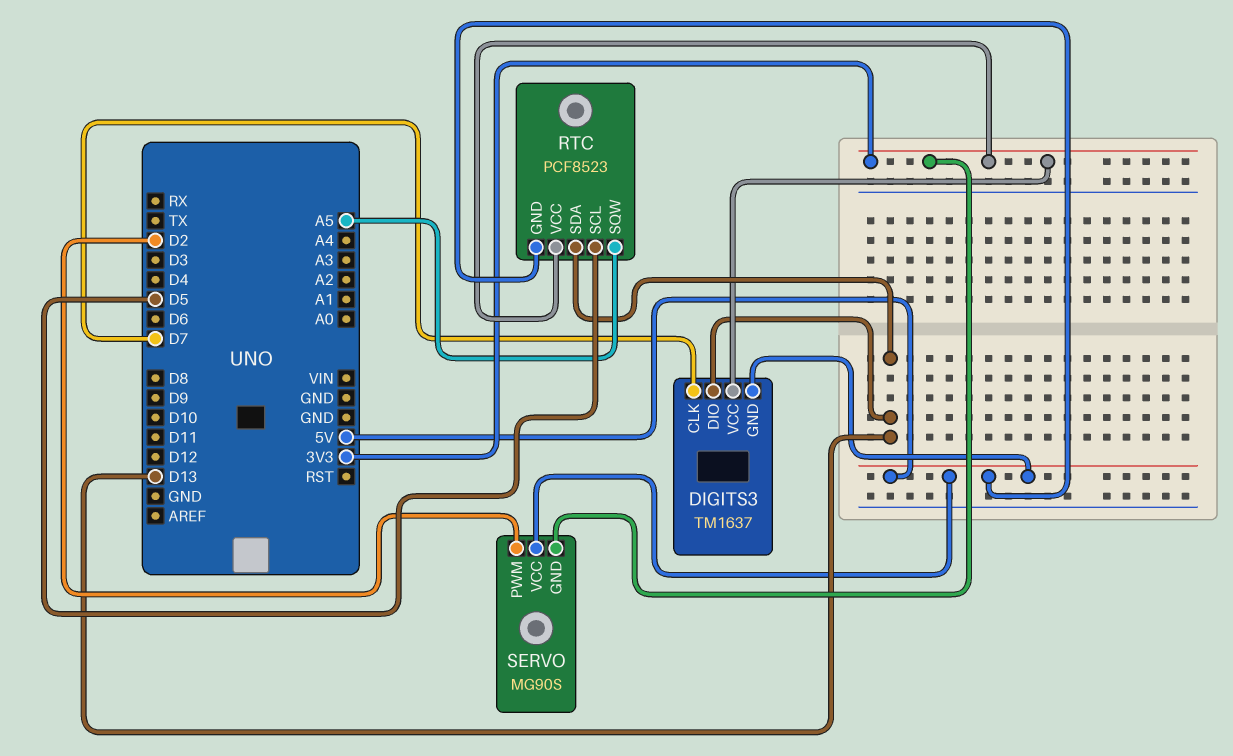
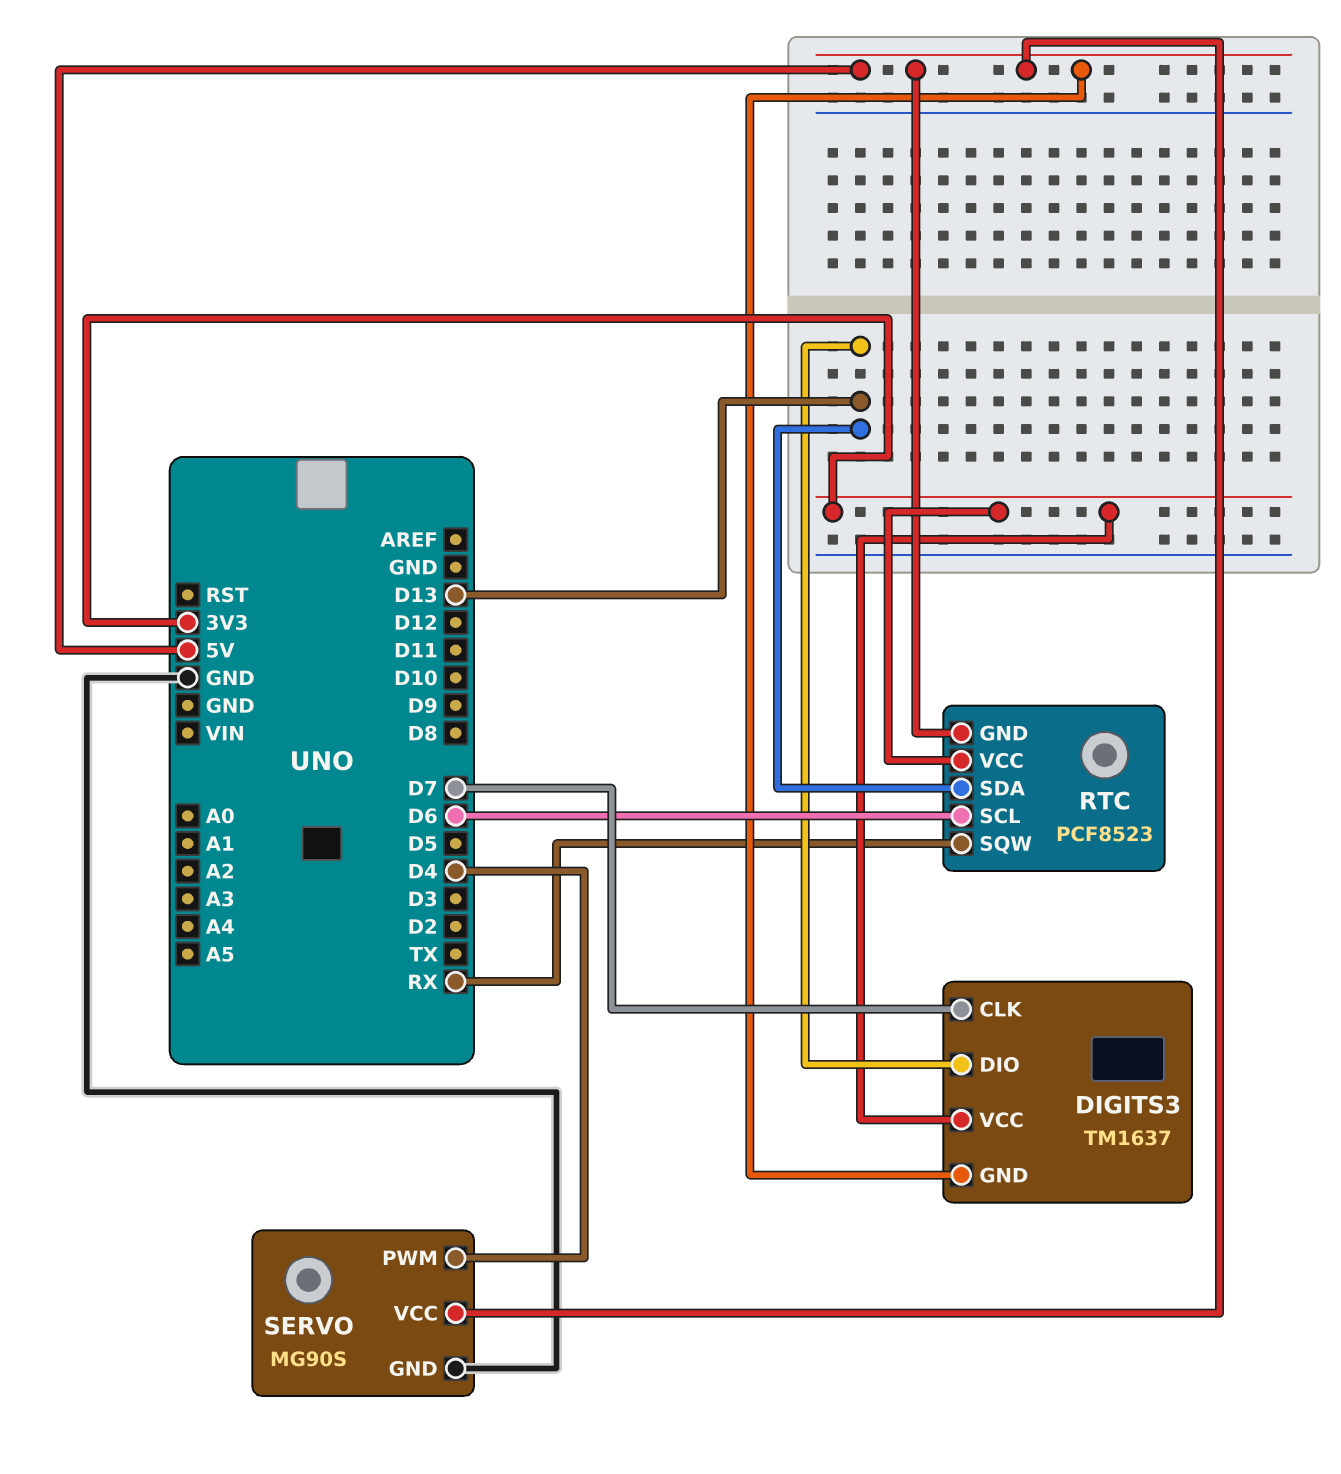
RTC pin SCL: D5 -> D6
RTC pin SQW: A5 -> RX
SERVO pin GND: 3V3 -> GND
SERVO pin PWM: D2 -> D4

